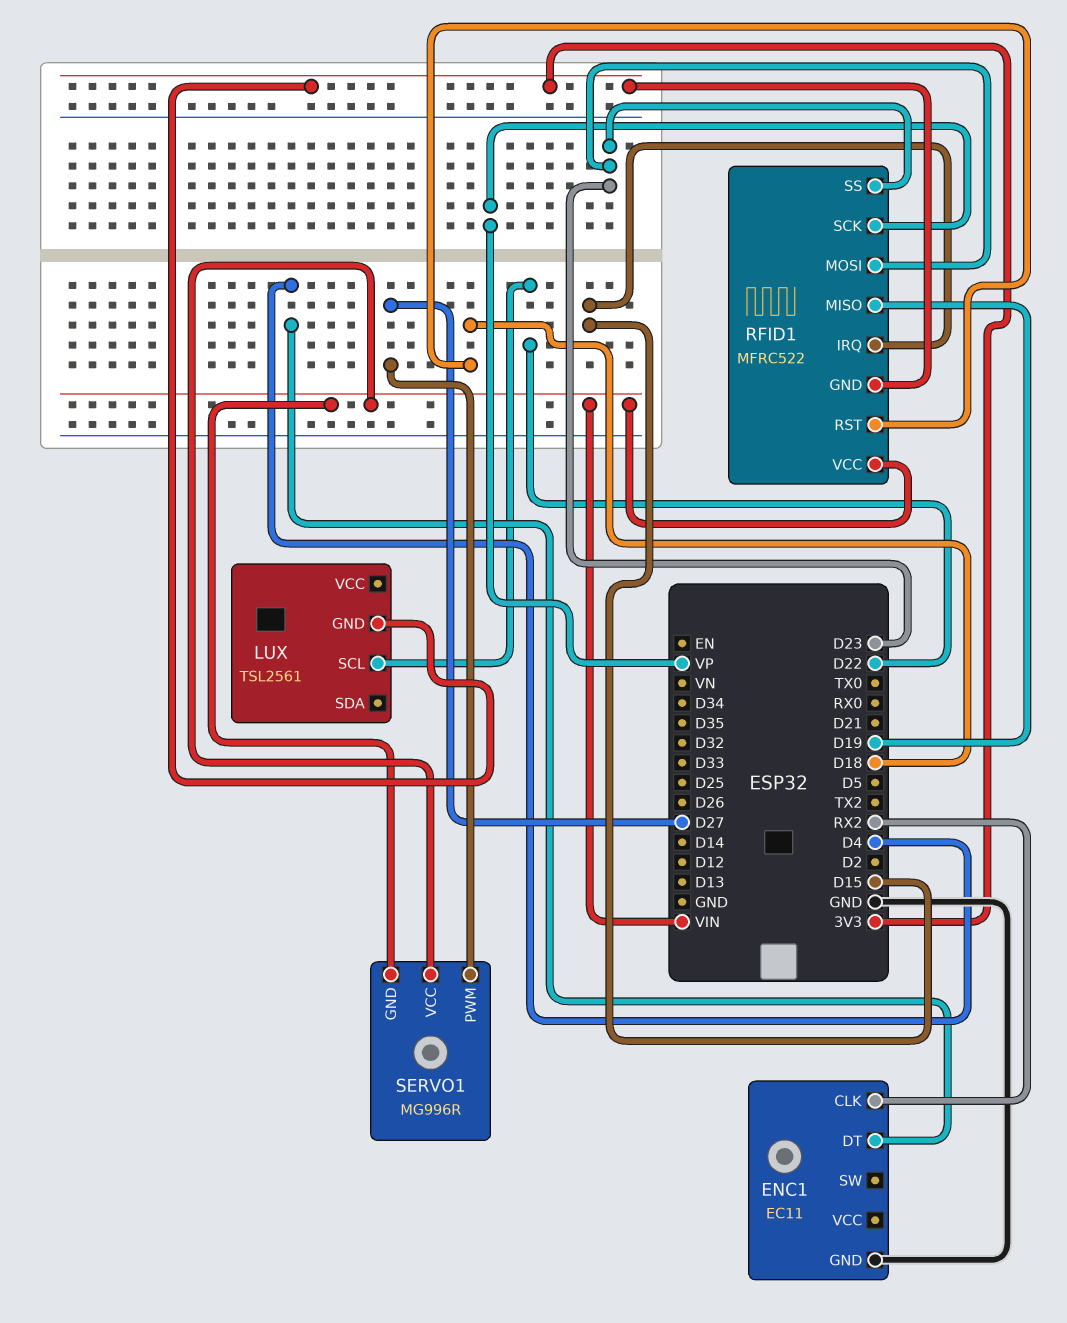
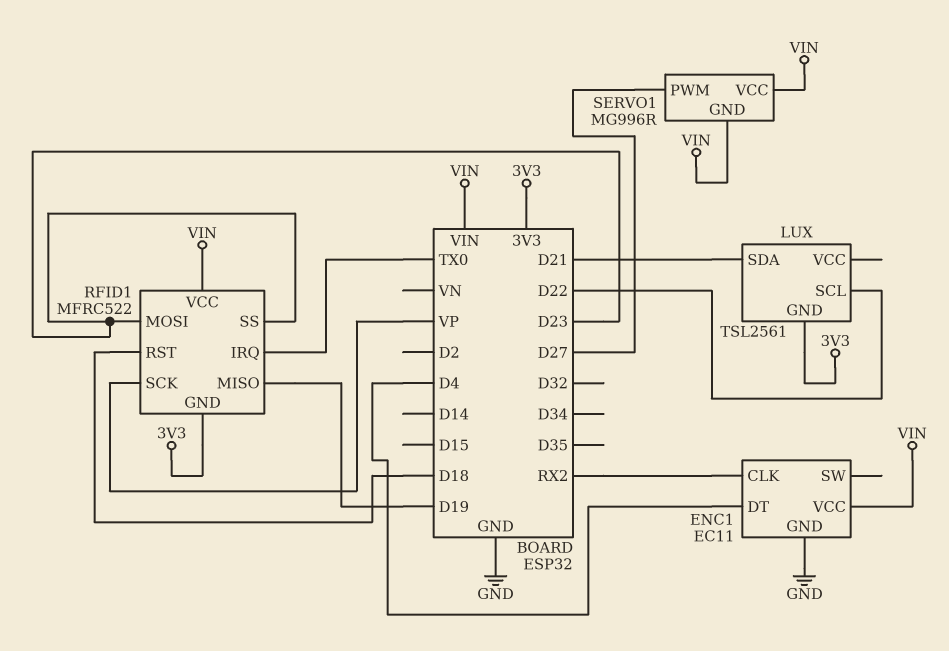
ENC1 pin VCC: none -> VIN
LUX pin SDA: none -> D21
RFID1 pin IRQ: D15 -> TX0

